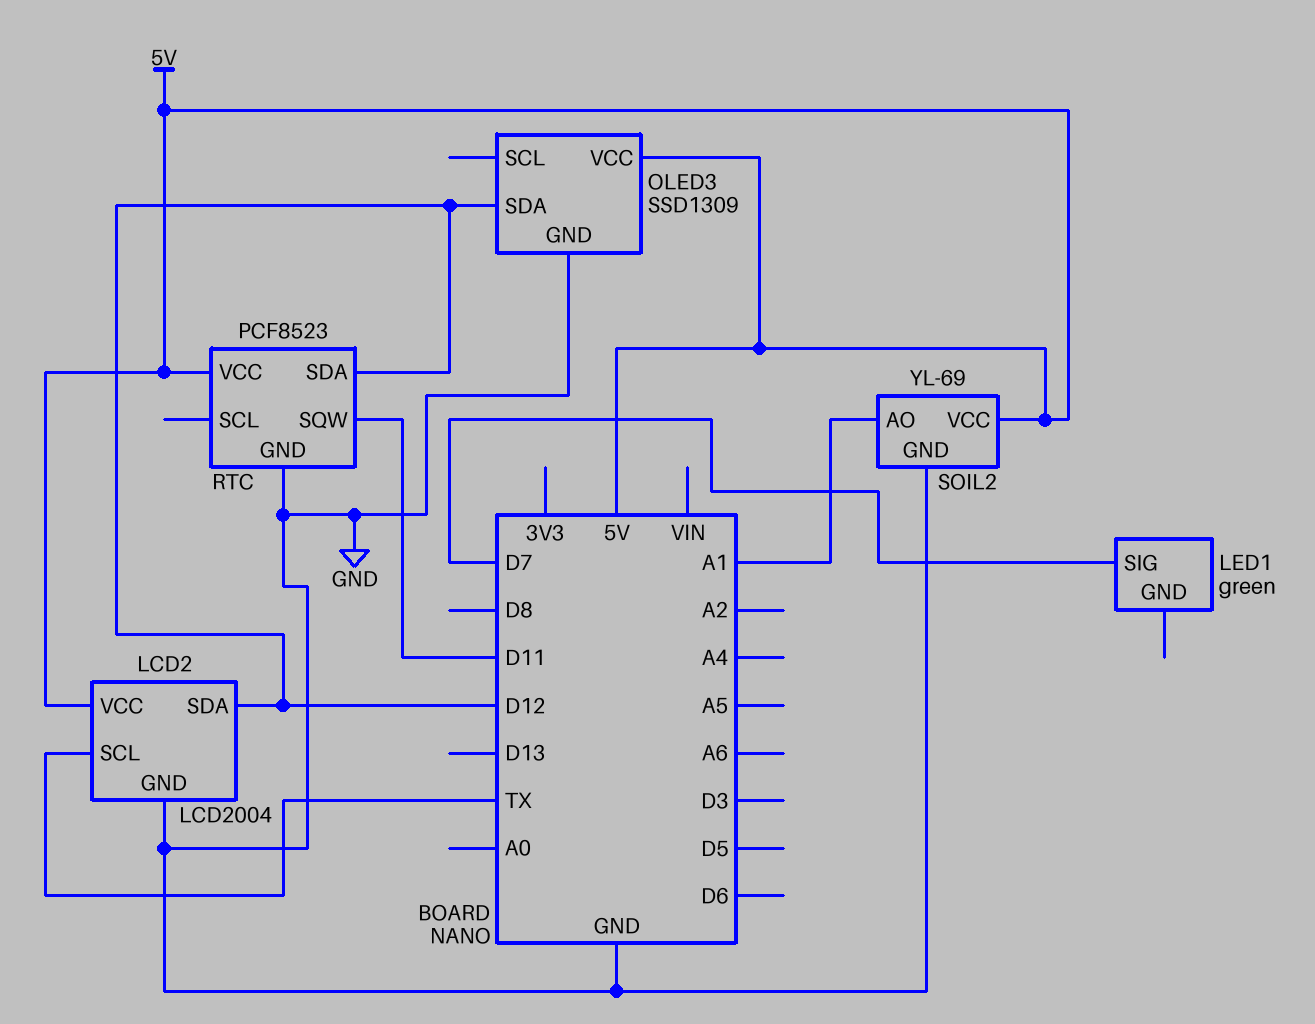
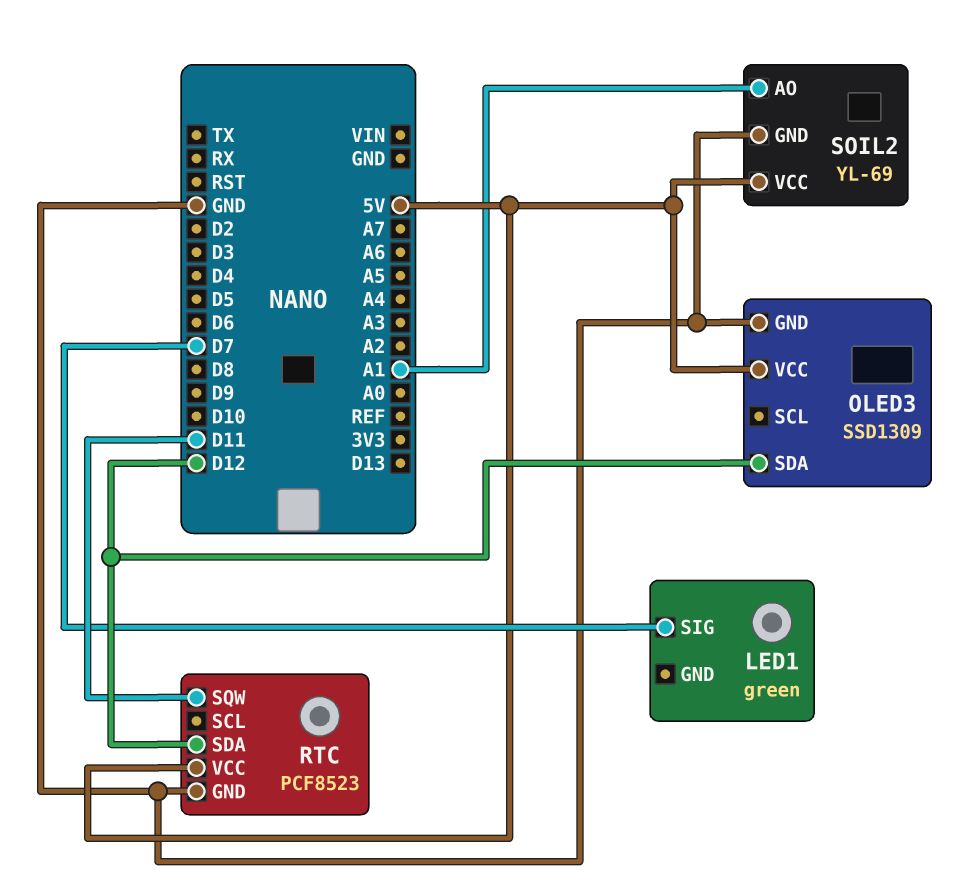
LCD2: LCD2004 -> none
LCD2 pin GND: GND -> none
LCD2 pin SCL: TX -> none
LCD2 pin SDA: D12 -> none
LCD2 pin VCC: 5V -> none

